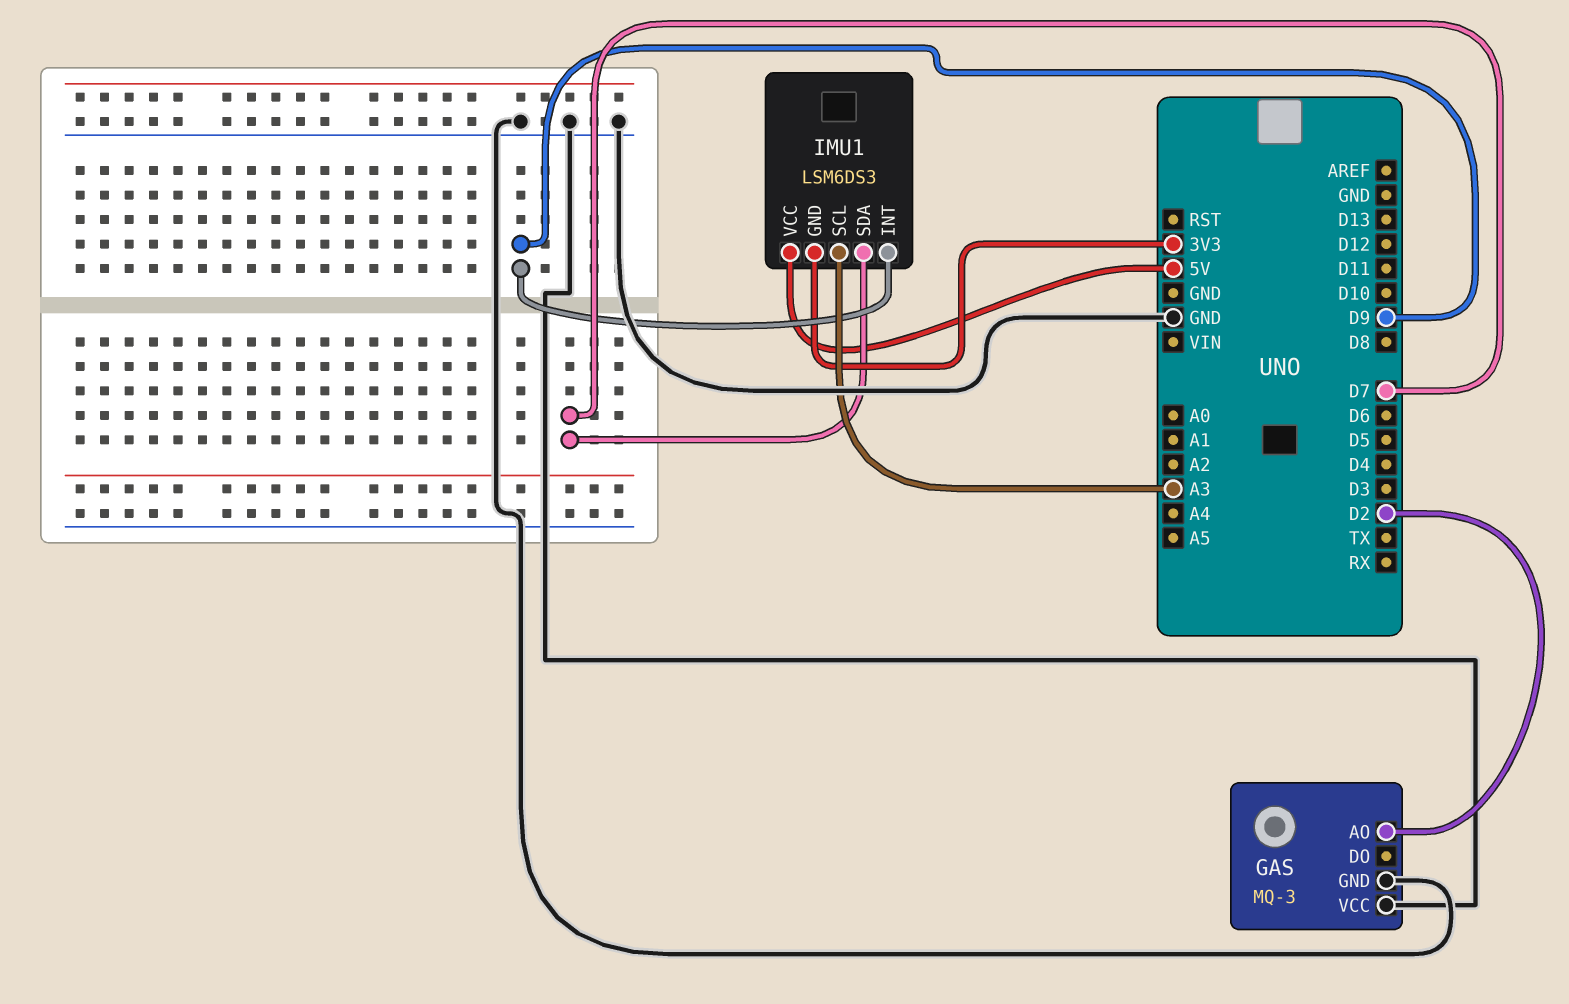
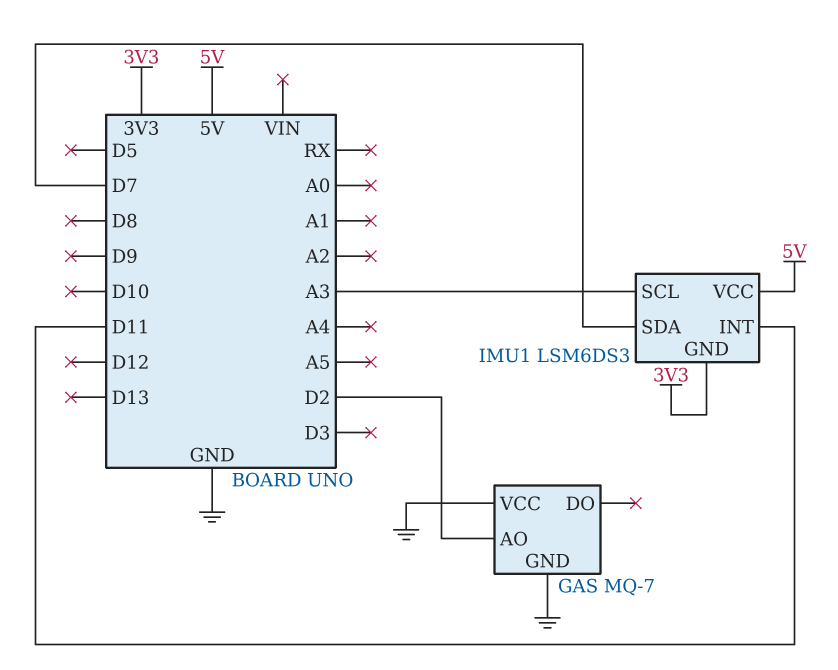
GAS: MQ-3 -> MQ-7
IMU1 pin INT: D9 -> D11

